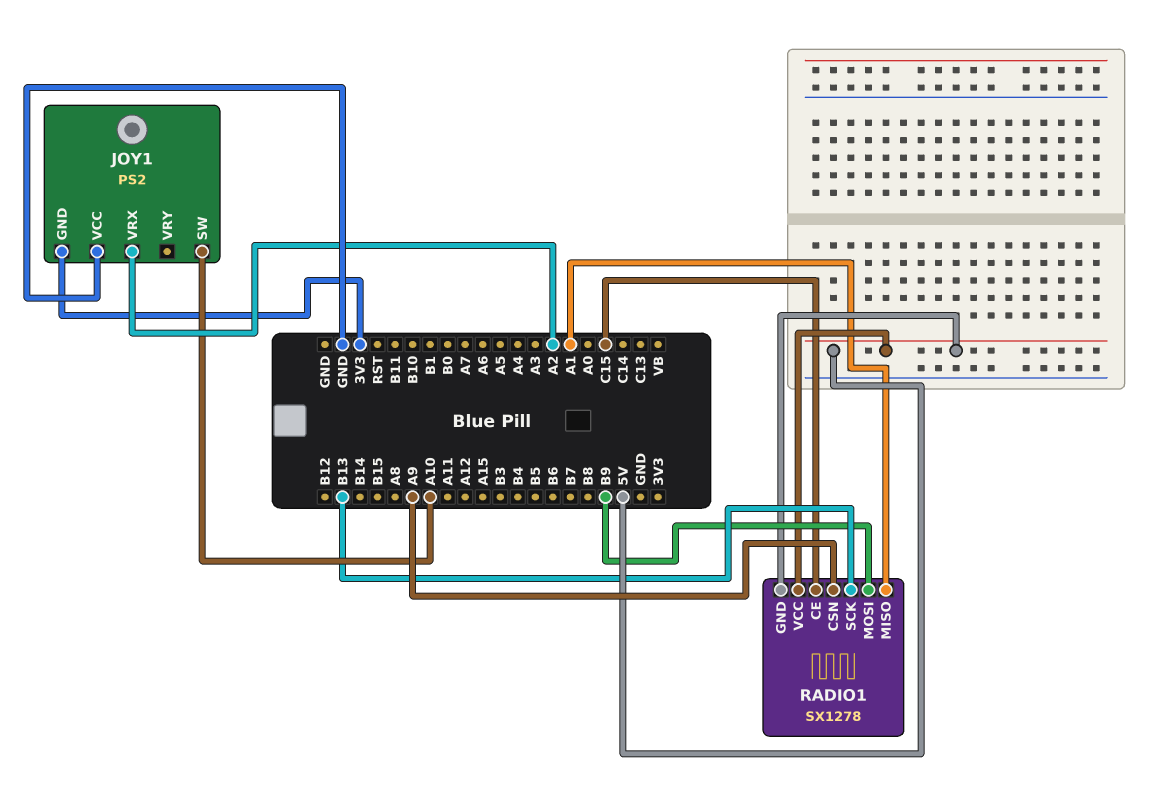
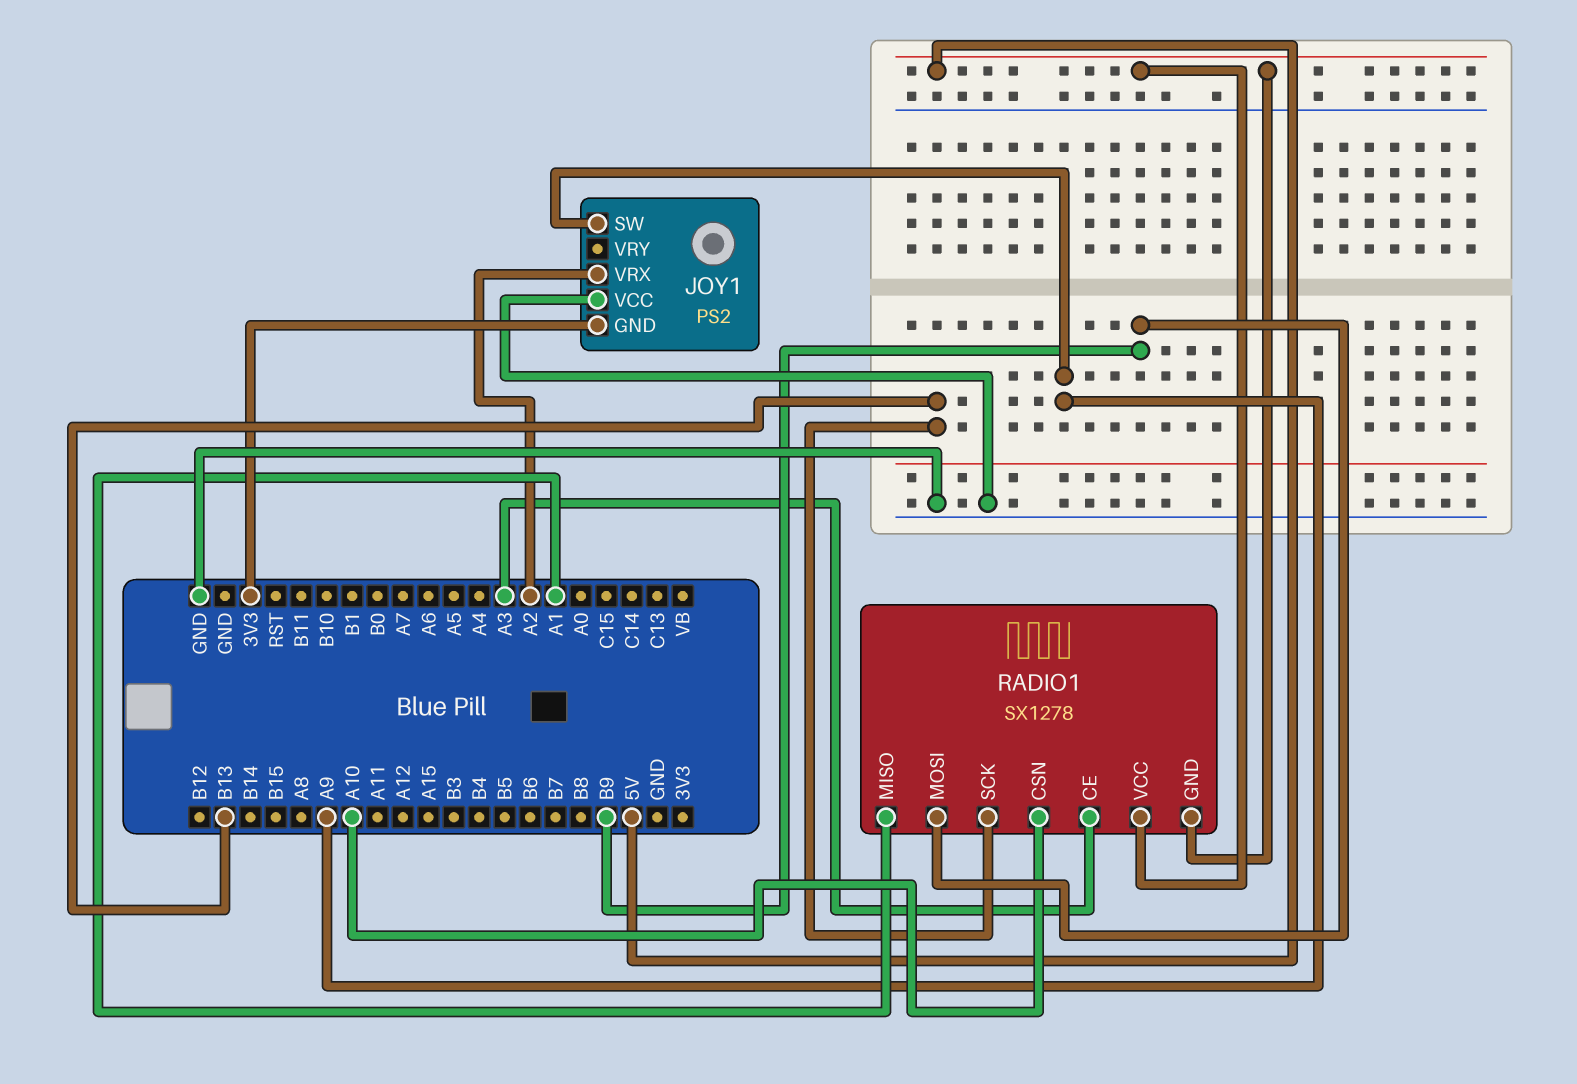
JOY1 pin SW: A10 -> A9
RADIO1 pin CE: C15 -> A3
RADIO1 pin CSN: A9 -> A10

